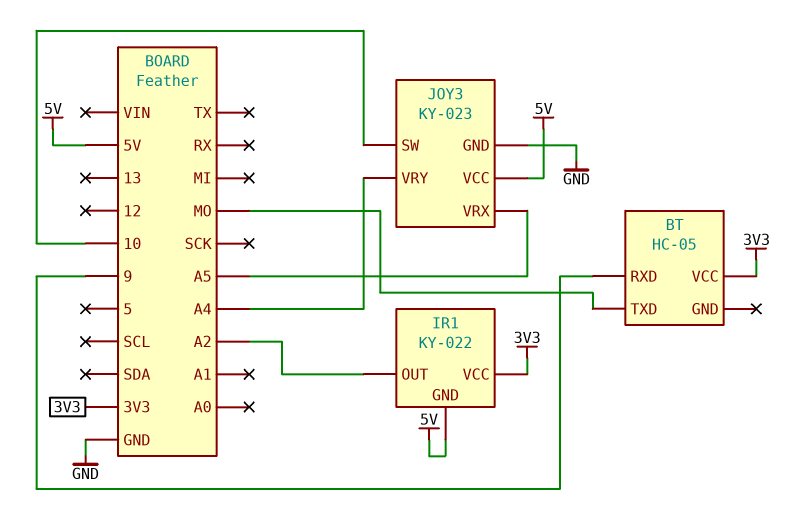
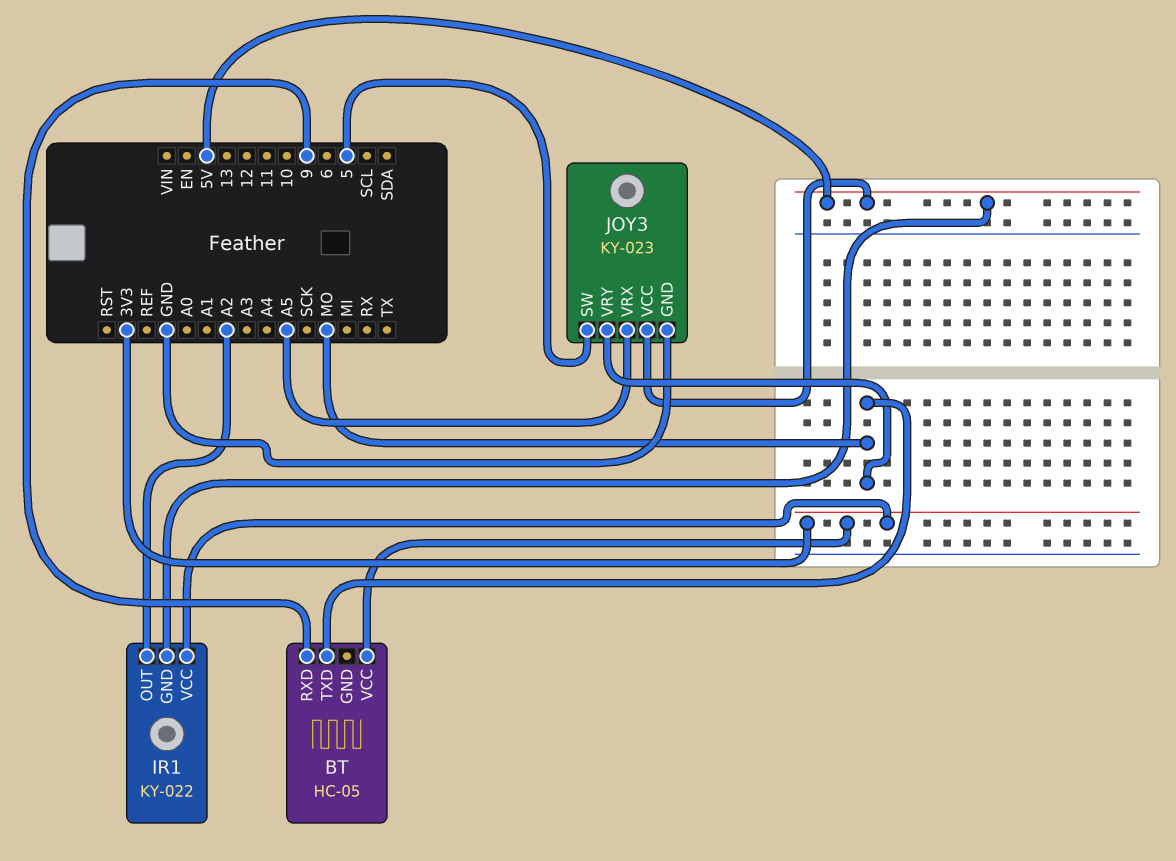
JOY3 pin SW: 10 -> 5
JOY3 pin VRY: A4 -> MO

